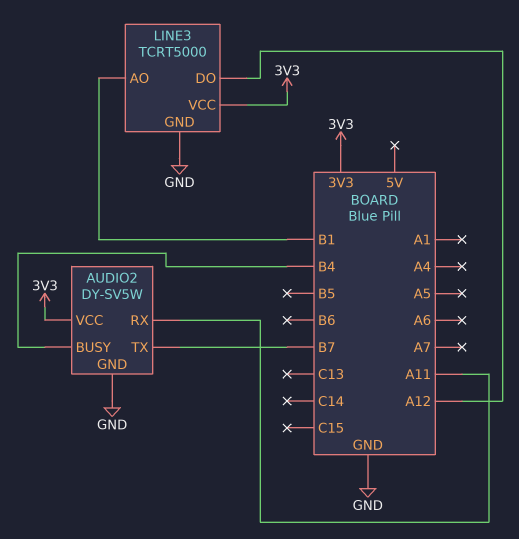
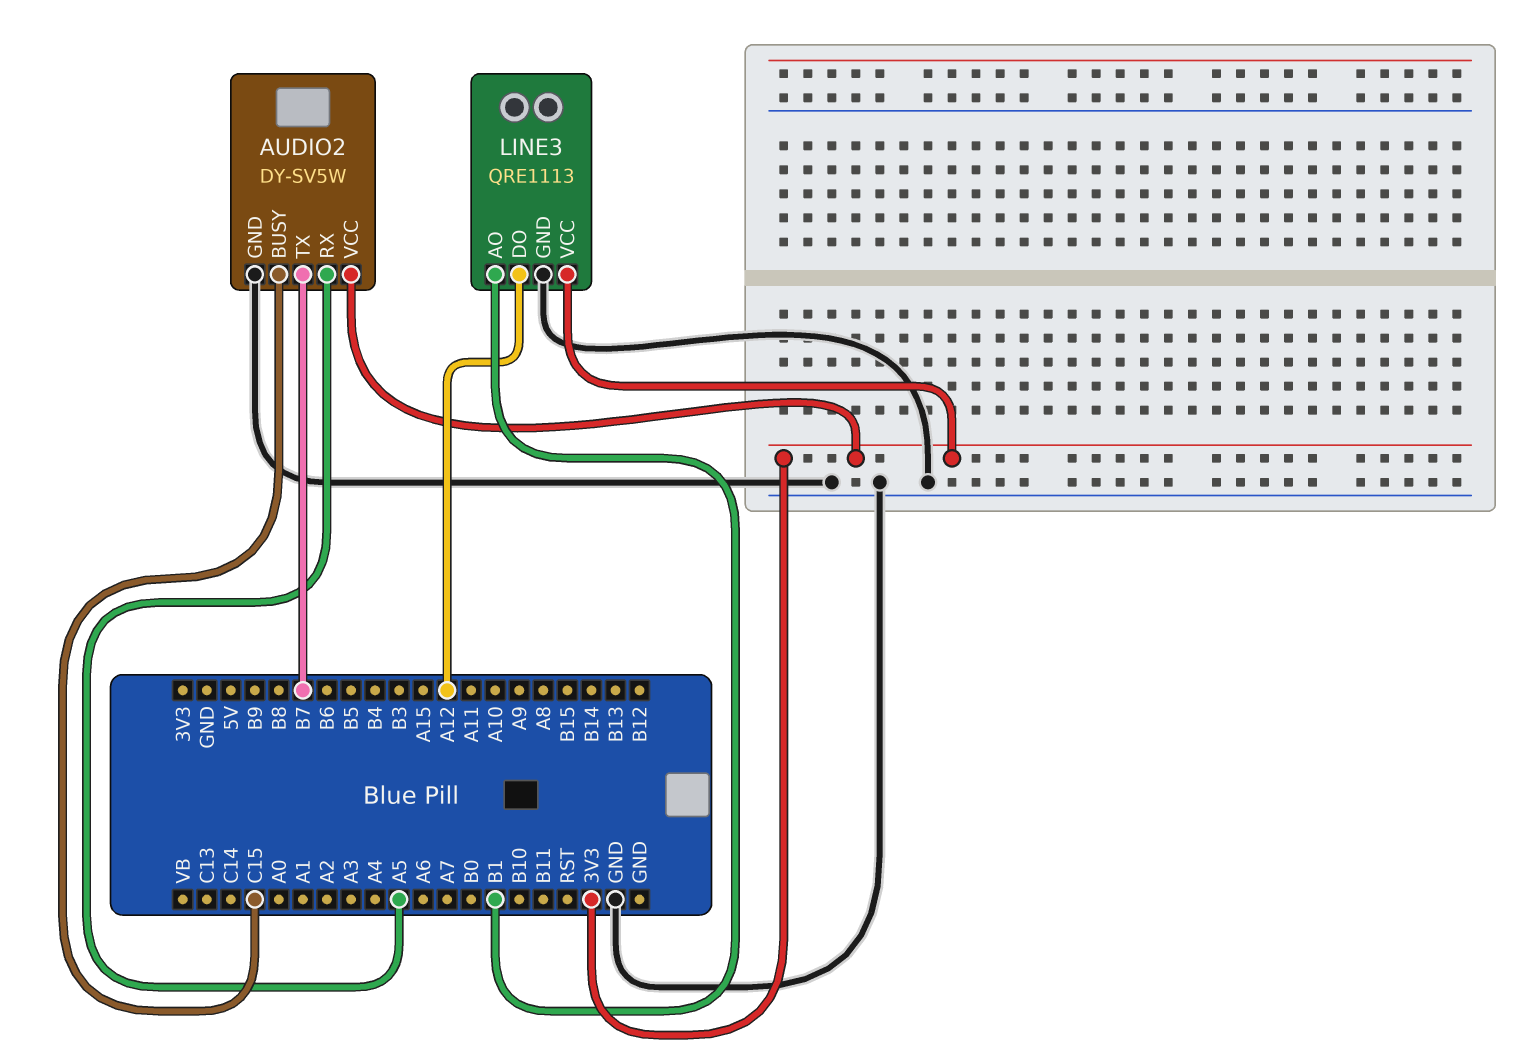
AUDIO2 pin BUSY: B4 -> C15
AUDIO2 pin RX: A11 -> A5
LINE3: TCRT5000 -> QRE1113

